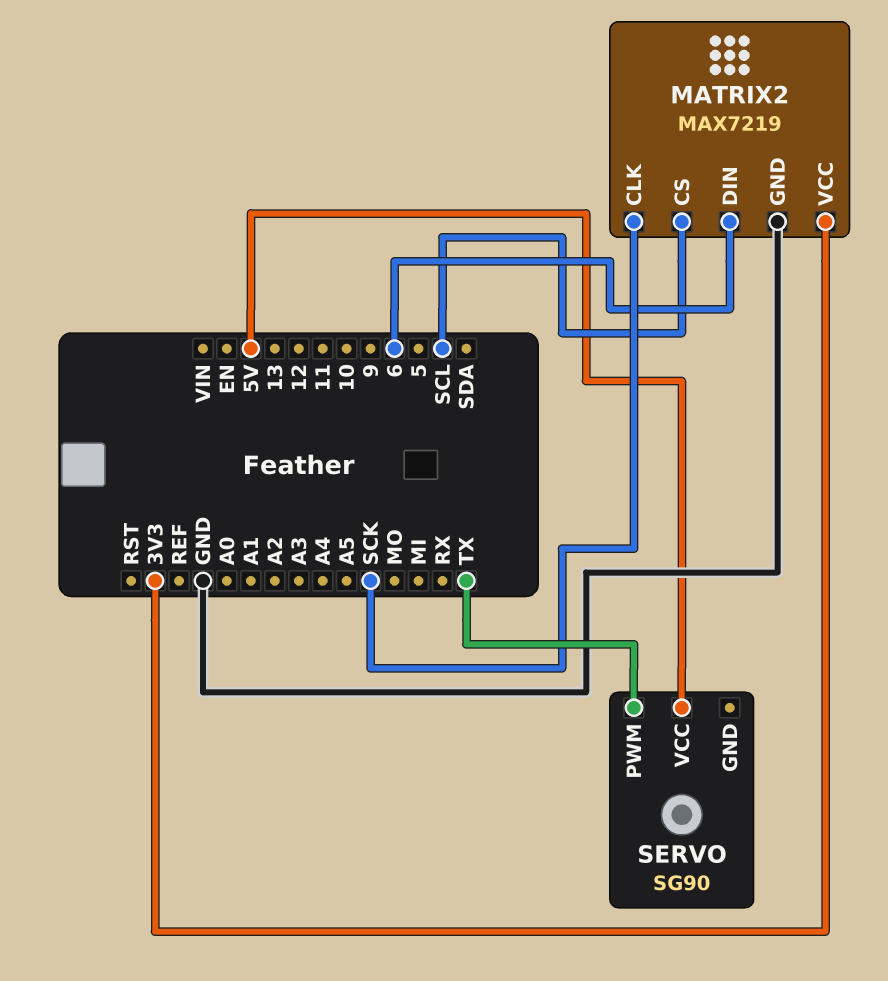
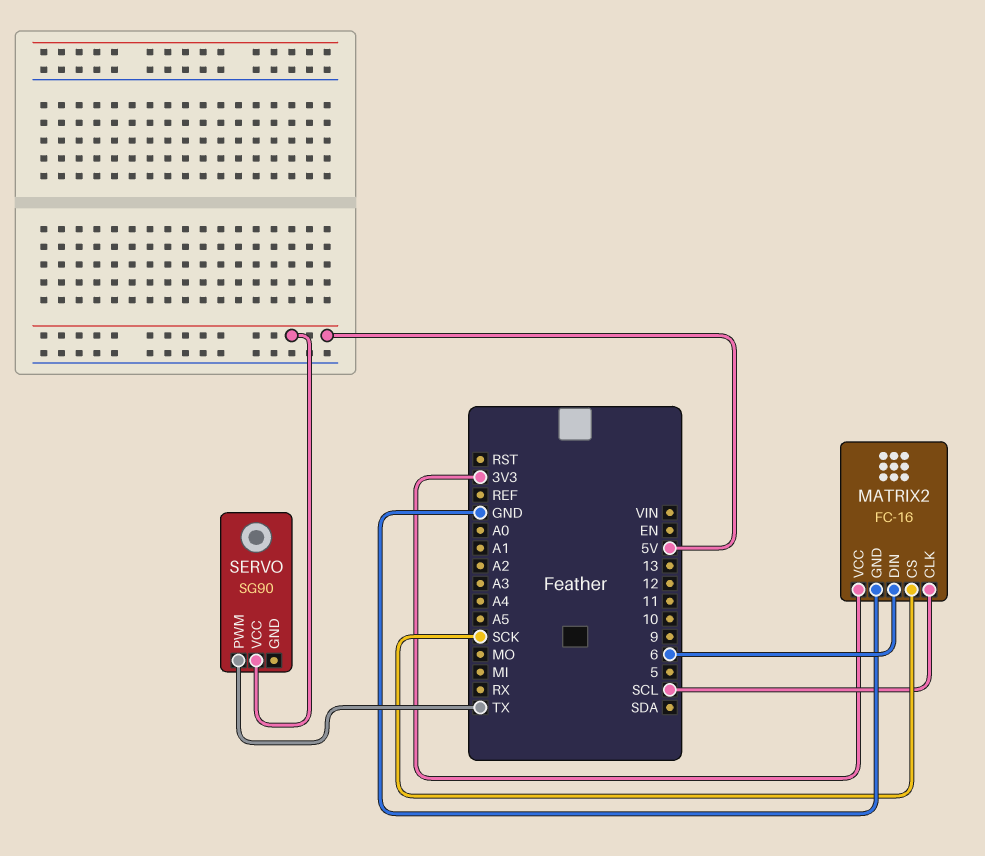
MATRIX2: MAX7219 -> FC-16
MATRIX2 pin CLK: SCK -> SCL
MATRIX2 pin CS: SCL -> SCK

